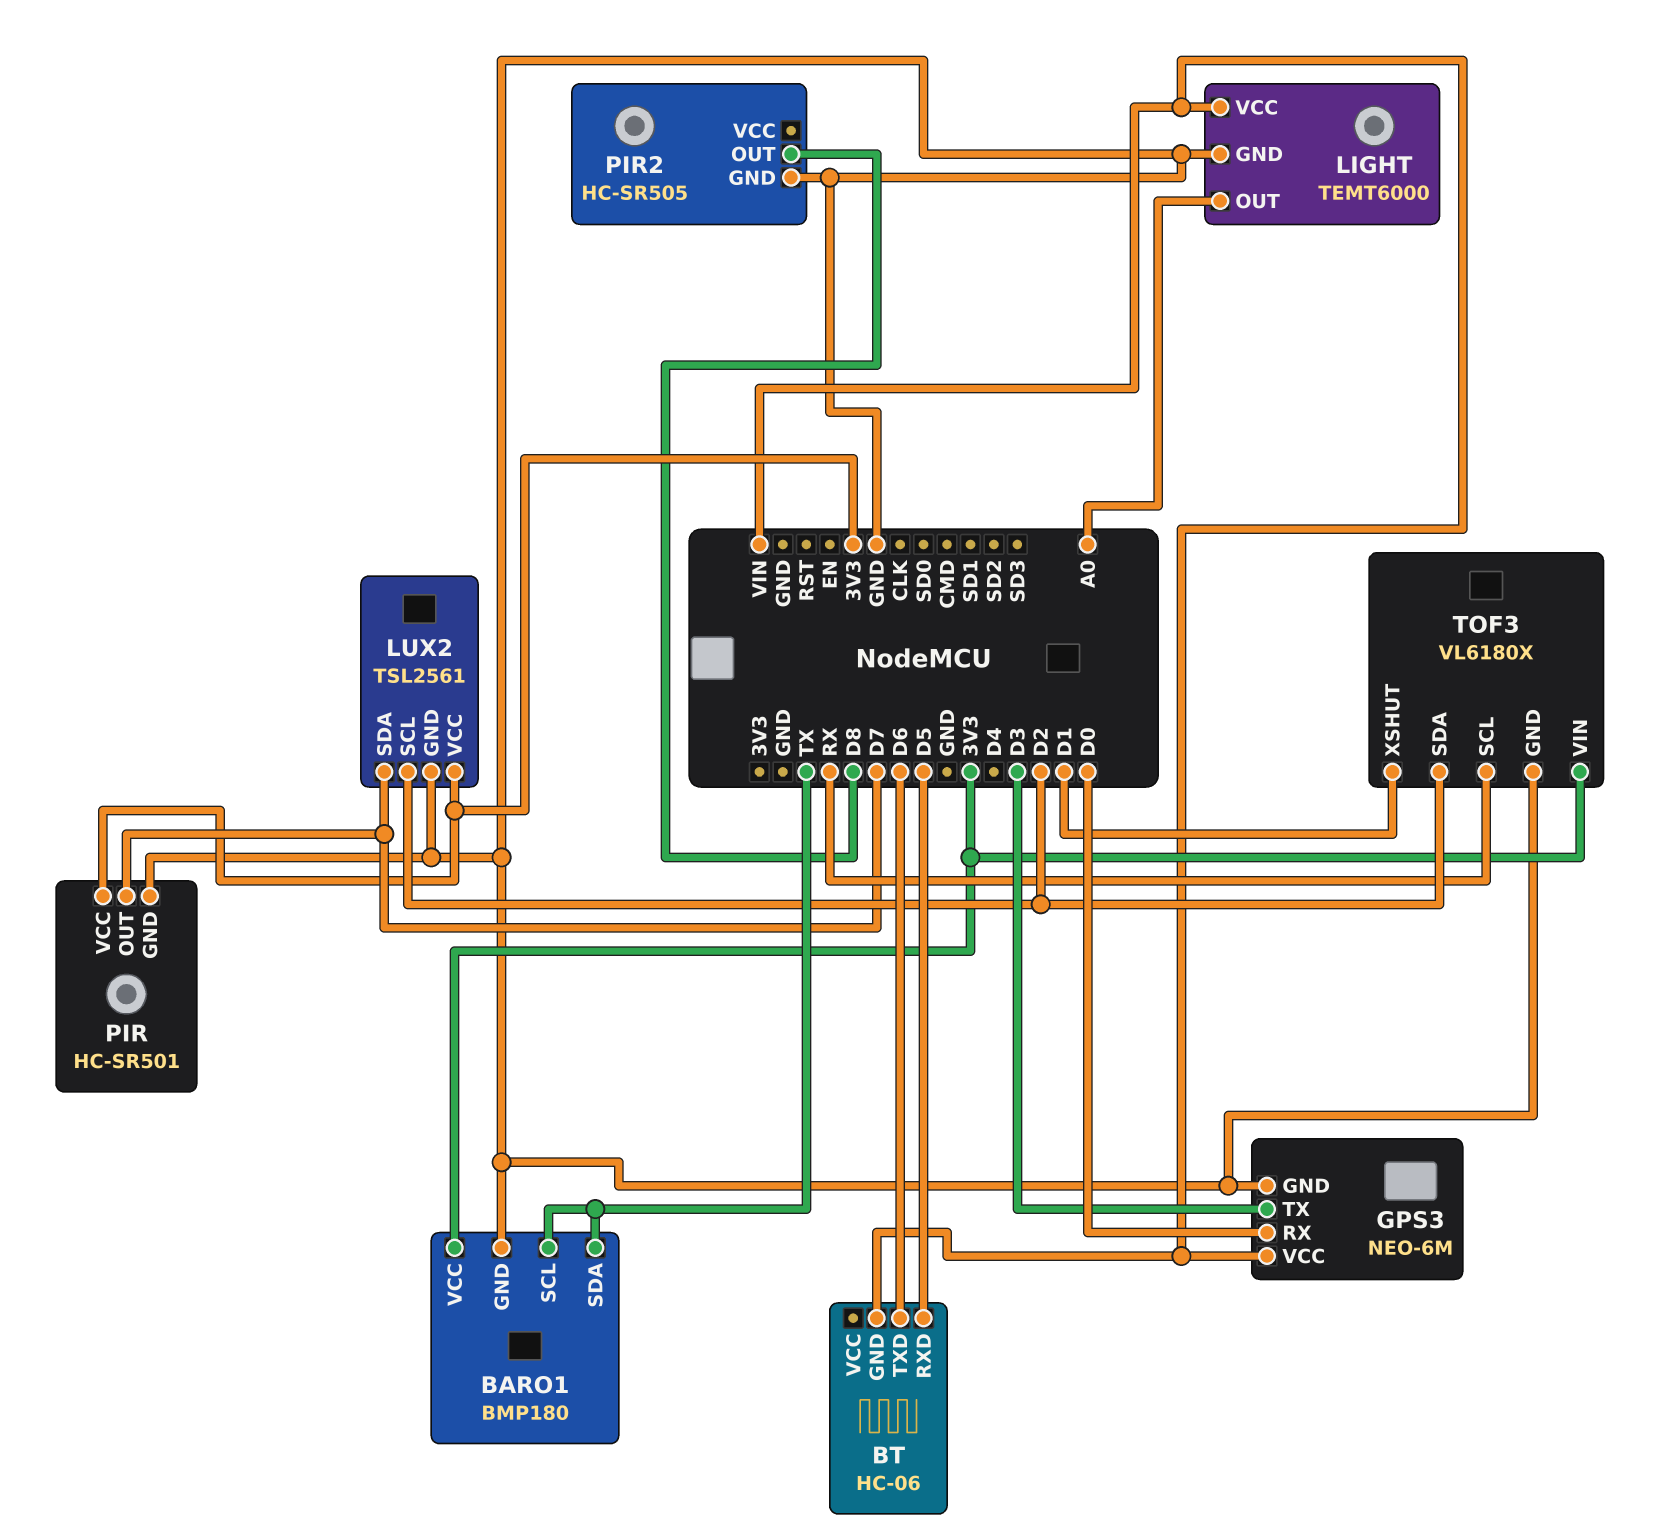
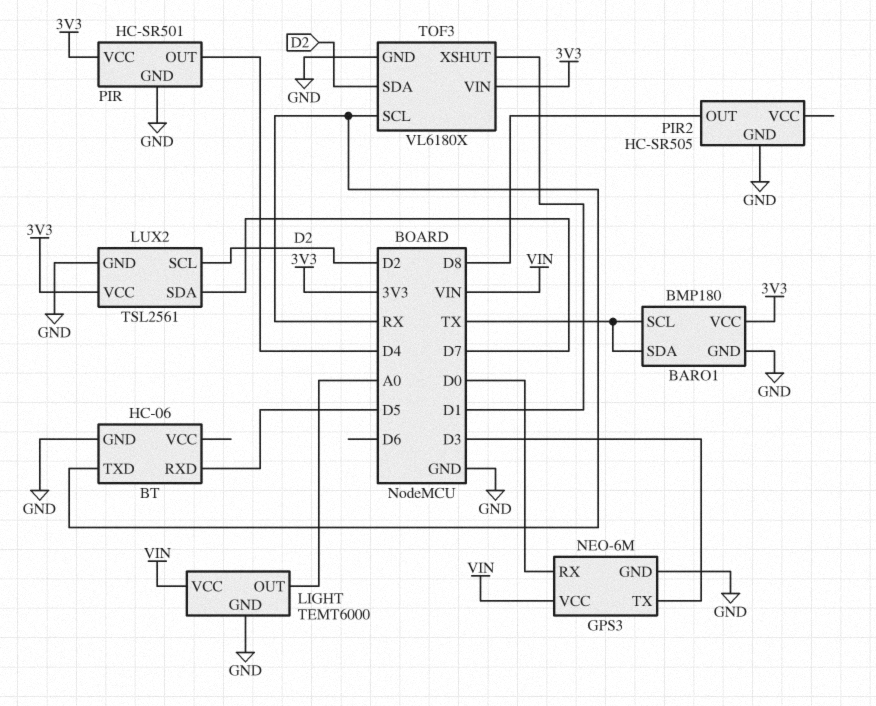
BT pin GND: VIN -> GND
BT pin TXD: D6 -> RX
PIR pin OUT: D7 -> D4

